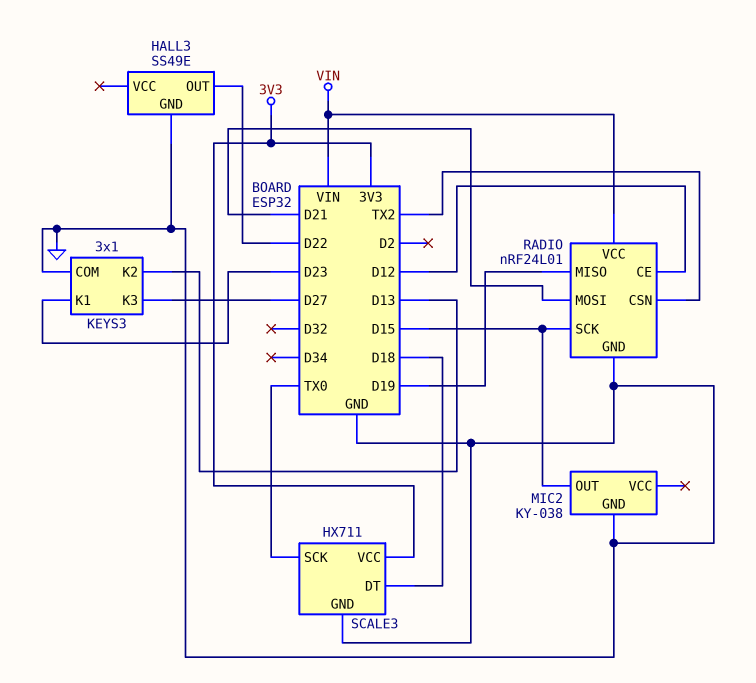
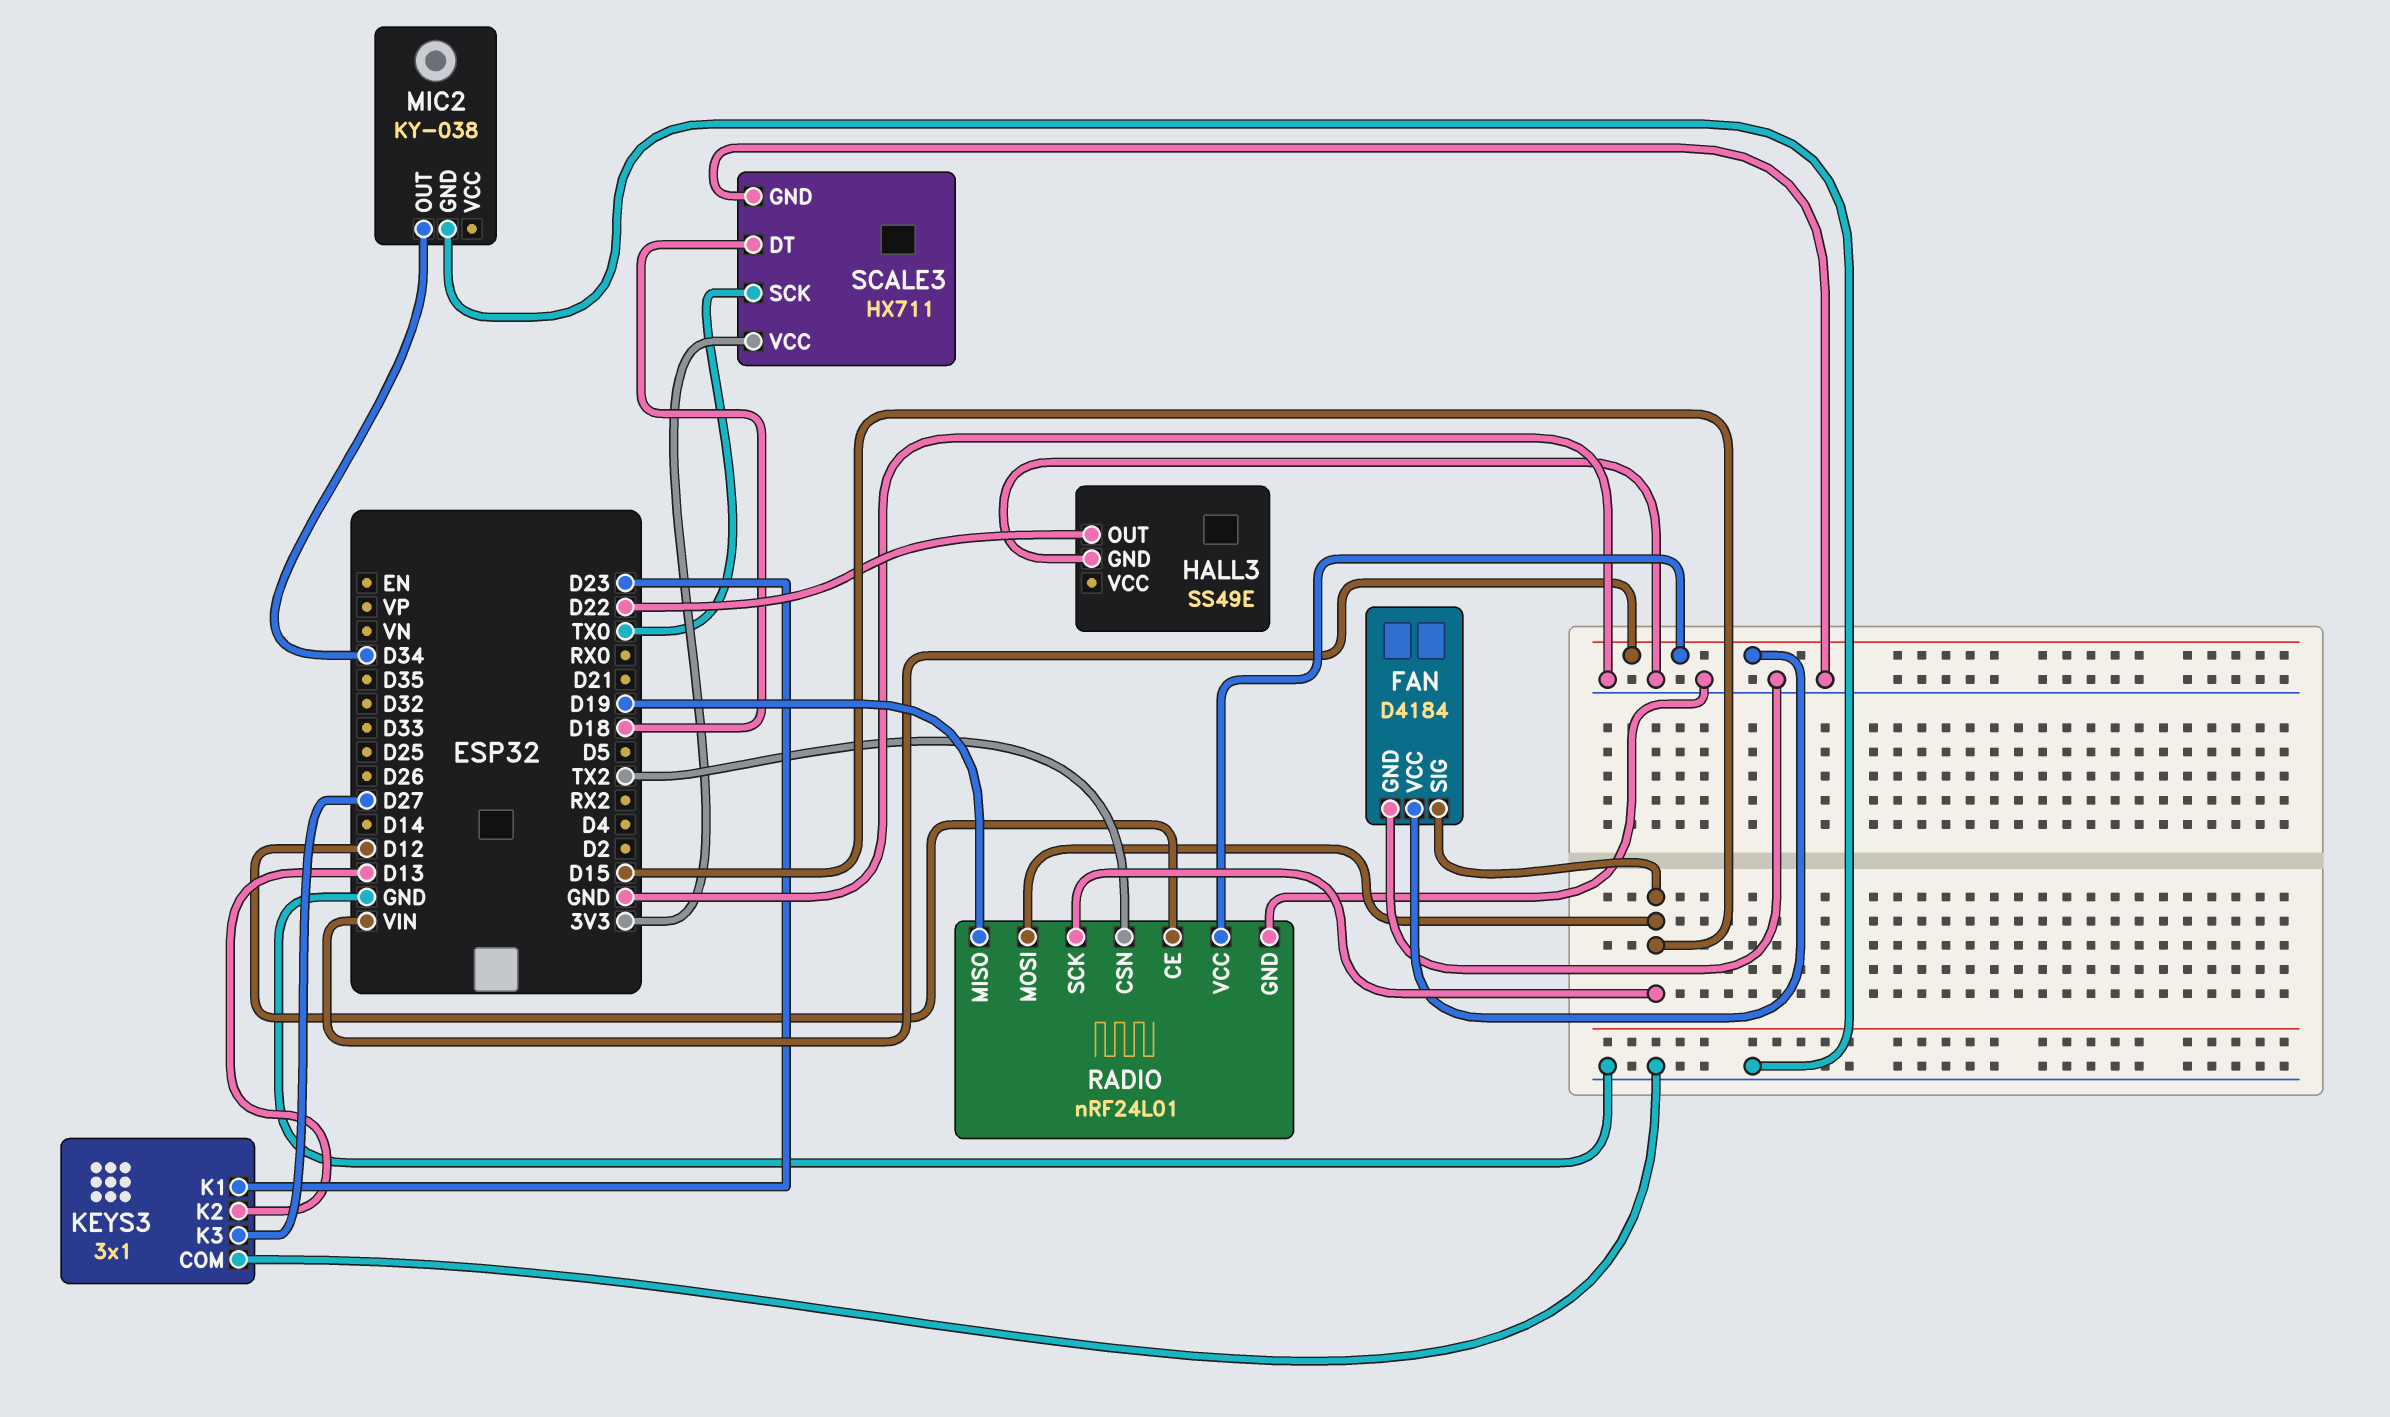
FAN: none -> D4184
FAN pin GND: none -> GND
FAN pin SIG: none -> D15
FAN pin VCC: none -> VIN
MIC2 pin OUT: D15 -> D34
RADIO pin MOSI: D21 -> D15

